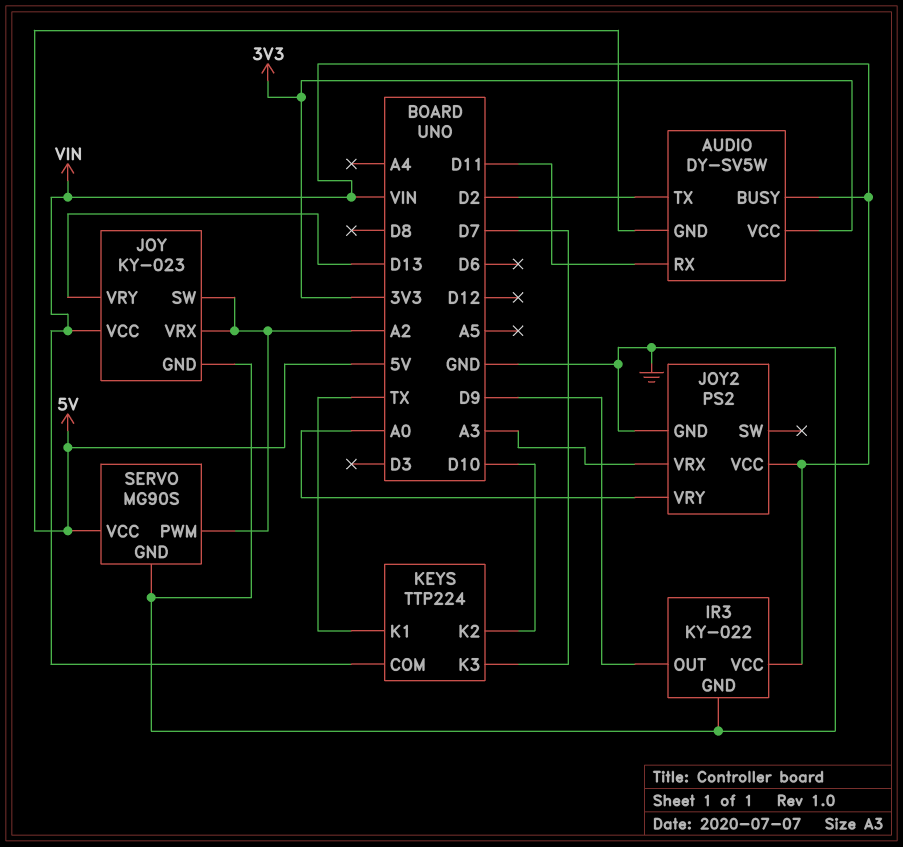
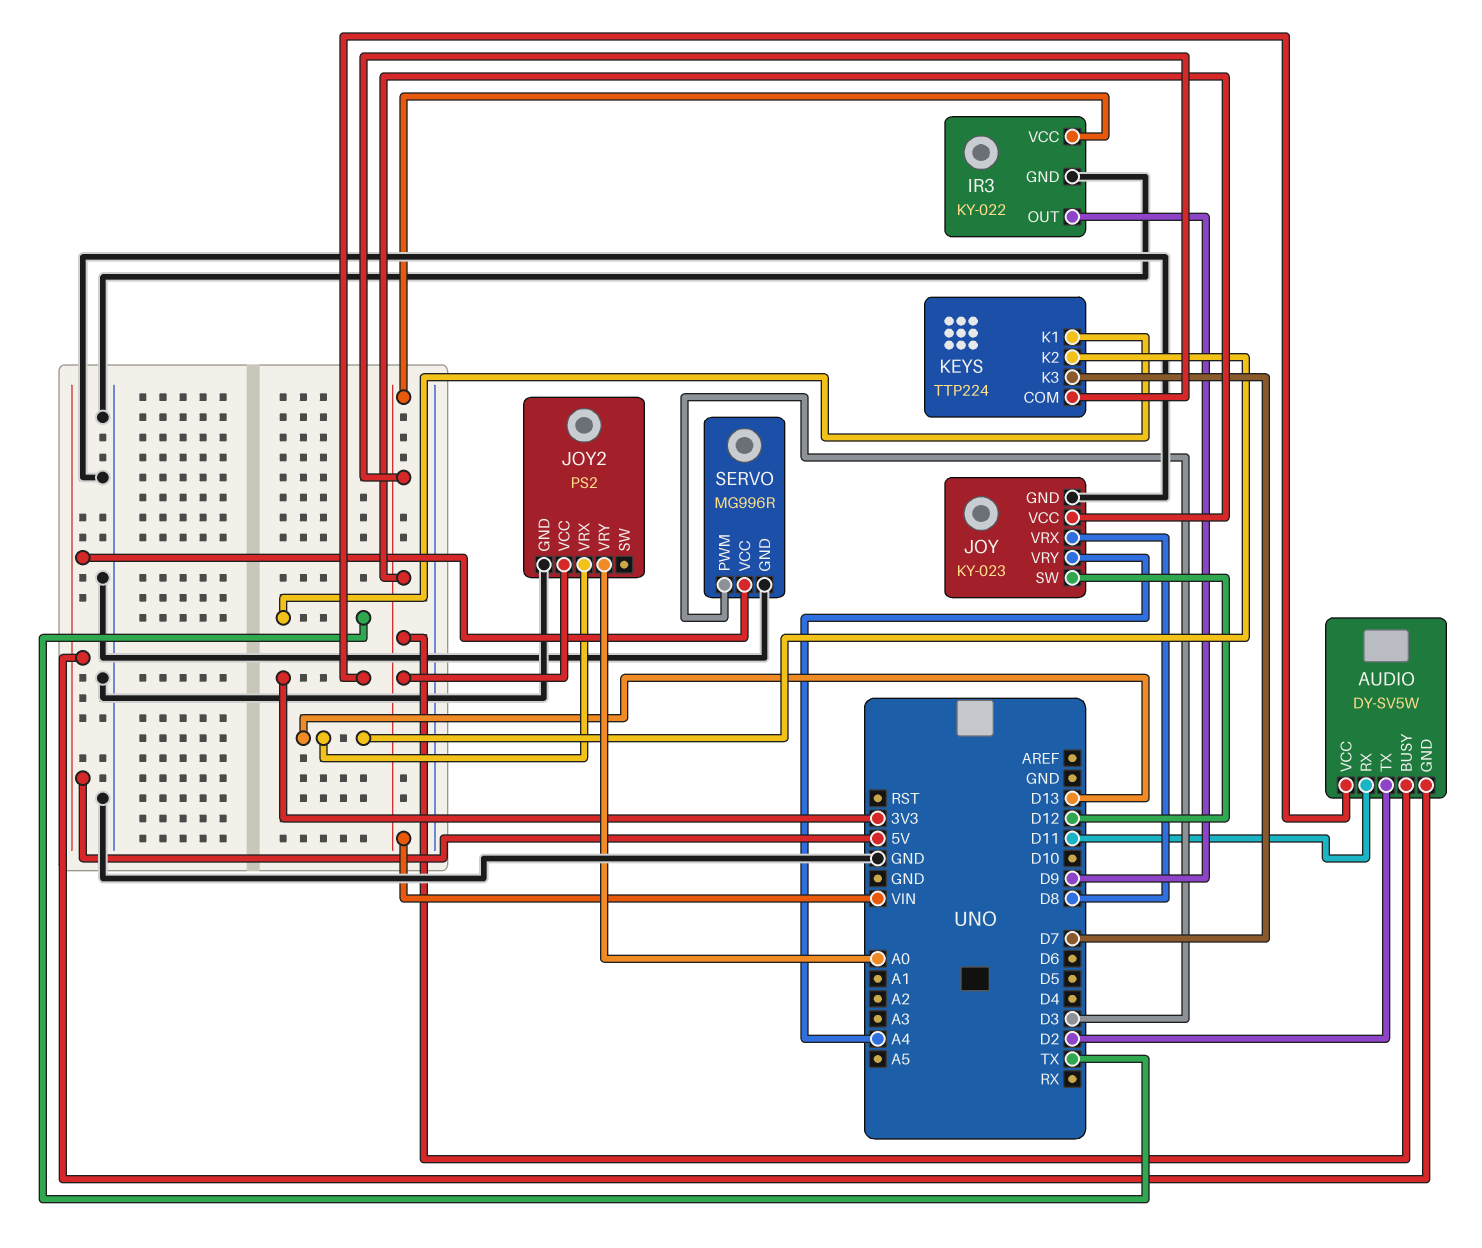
JOY pin SW: A2 -> D12
JOY pin VRX: A2 -> D8
JOY pin VRY: D13 -> A4
JOY2 pin VRX: A3 -> D13
KEYS pin K2: D10 -> D13
SERVO: MG90S -> MG996R
SERVO pin PWM: A2 -> D3

